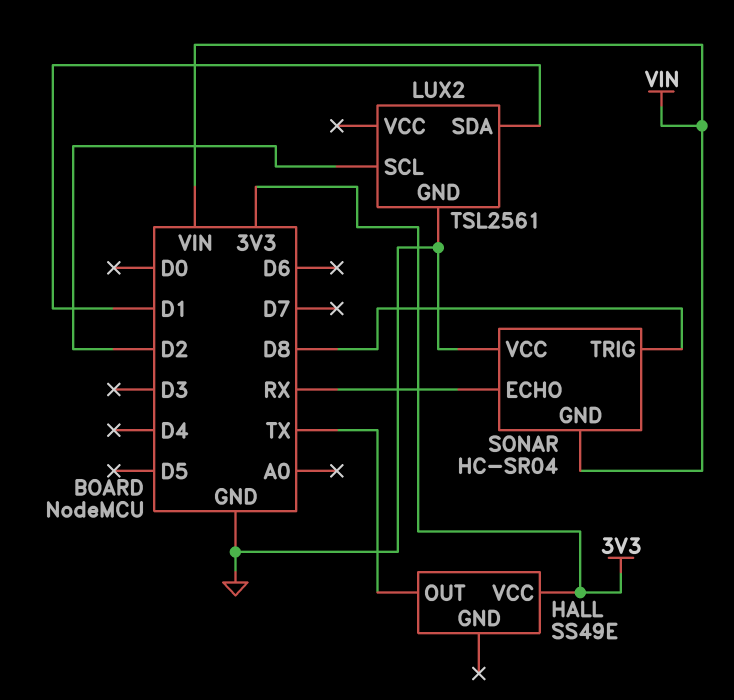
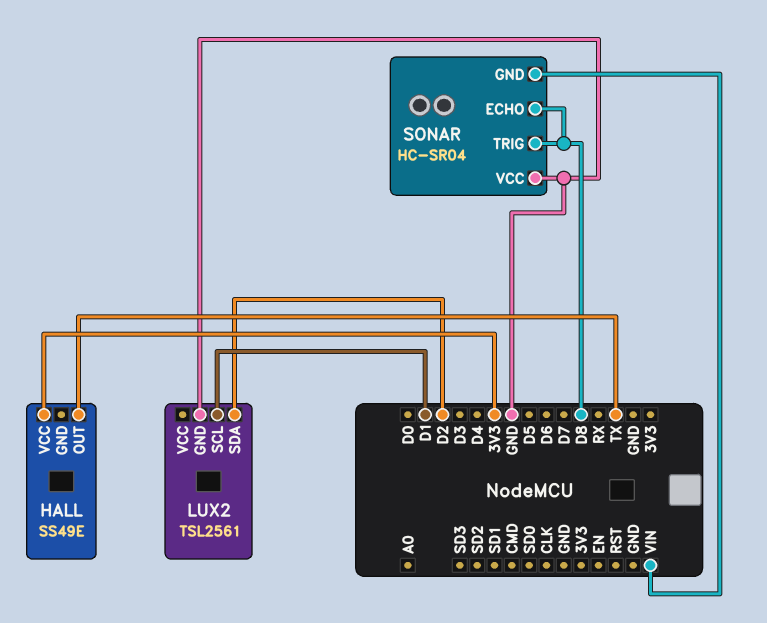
LUX2 pin SCL: D2 -> D1
LUX2 pin SDA: D1 -> D2
SONAR pin ECHO: RX -> D8

